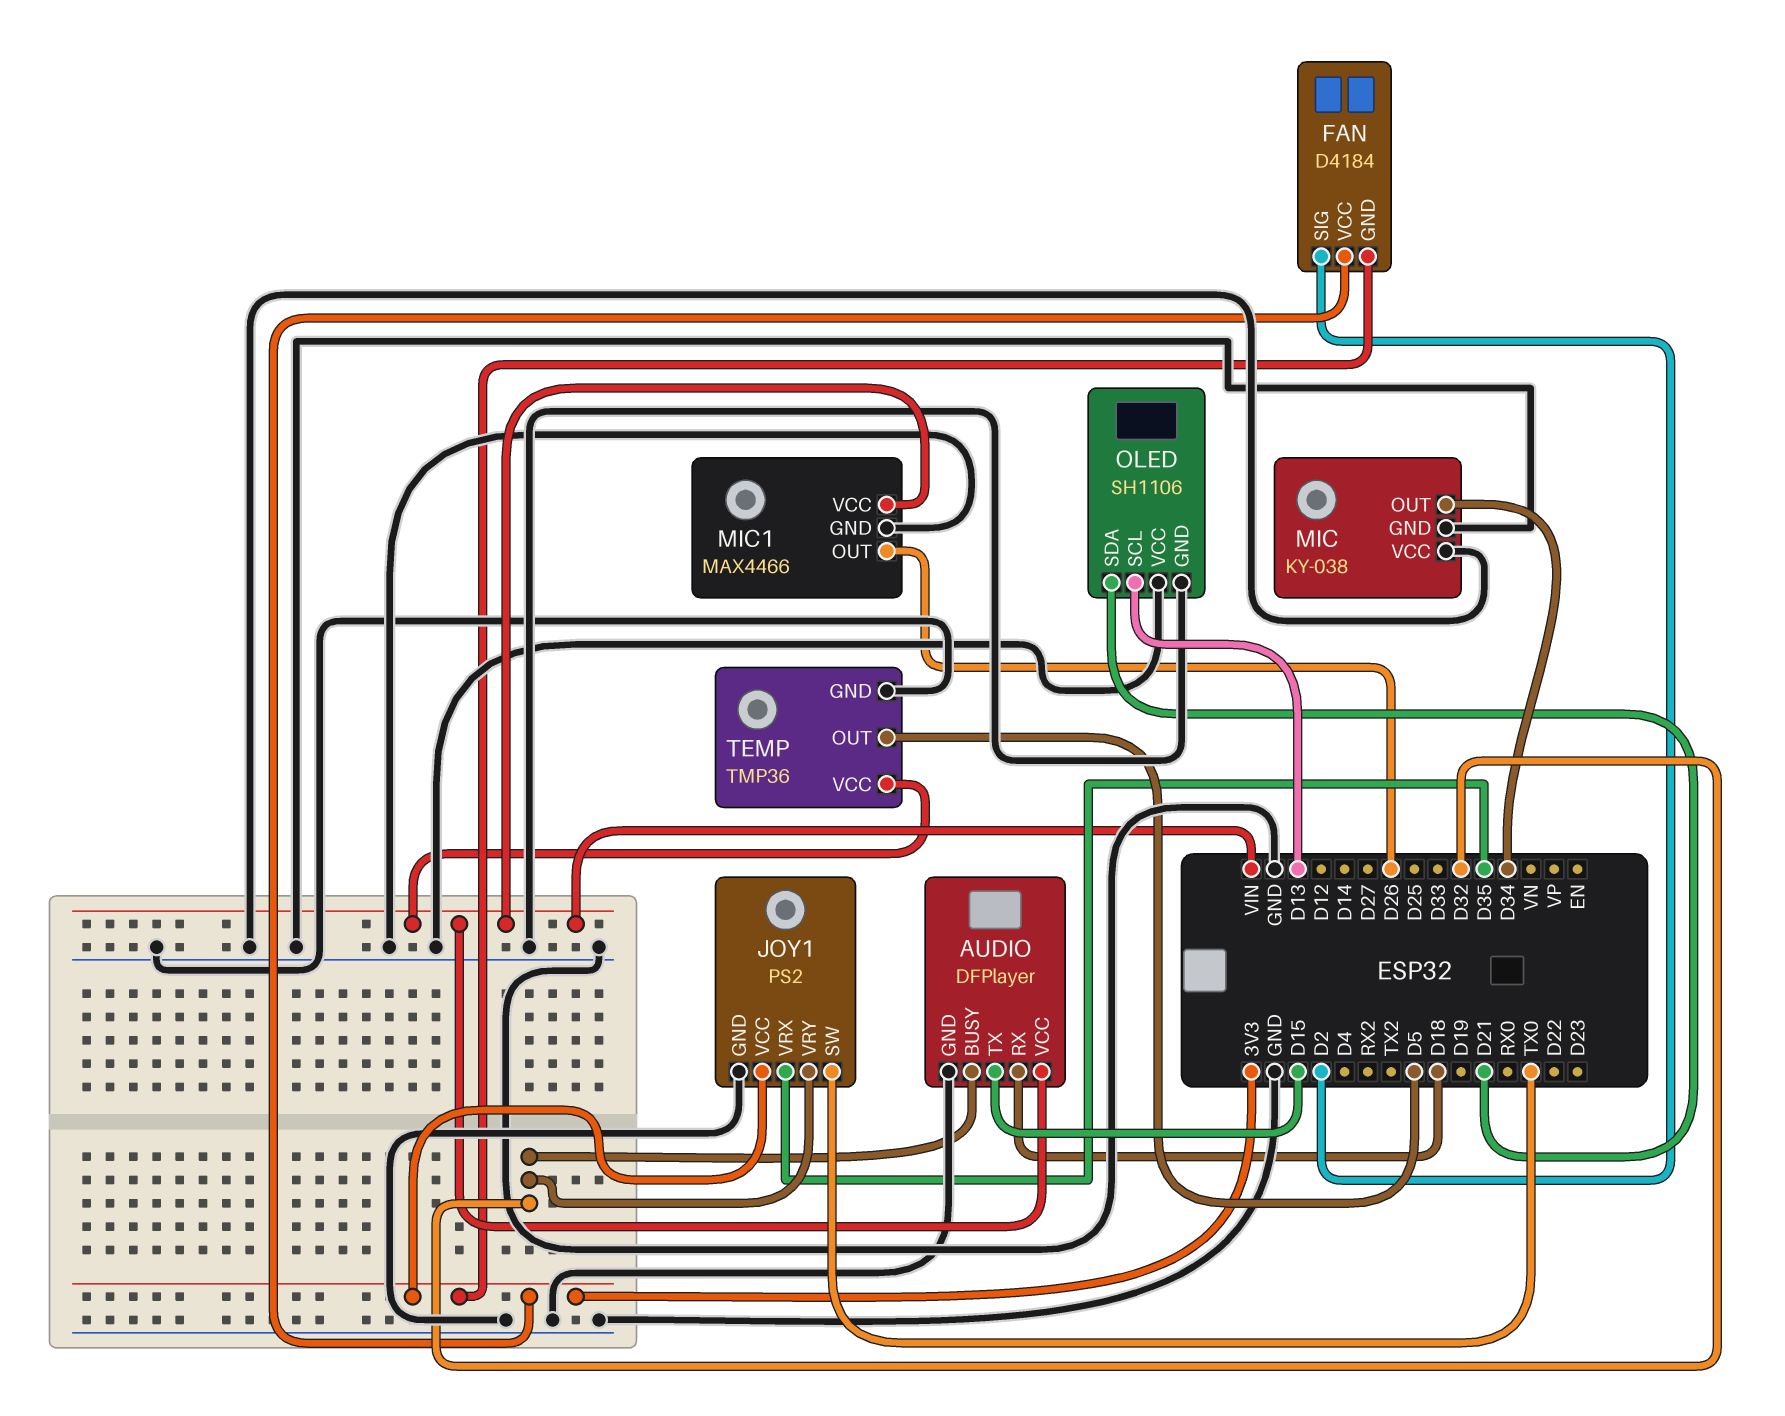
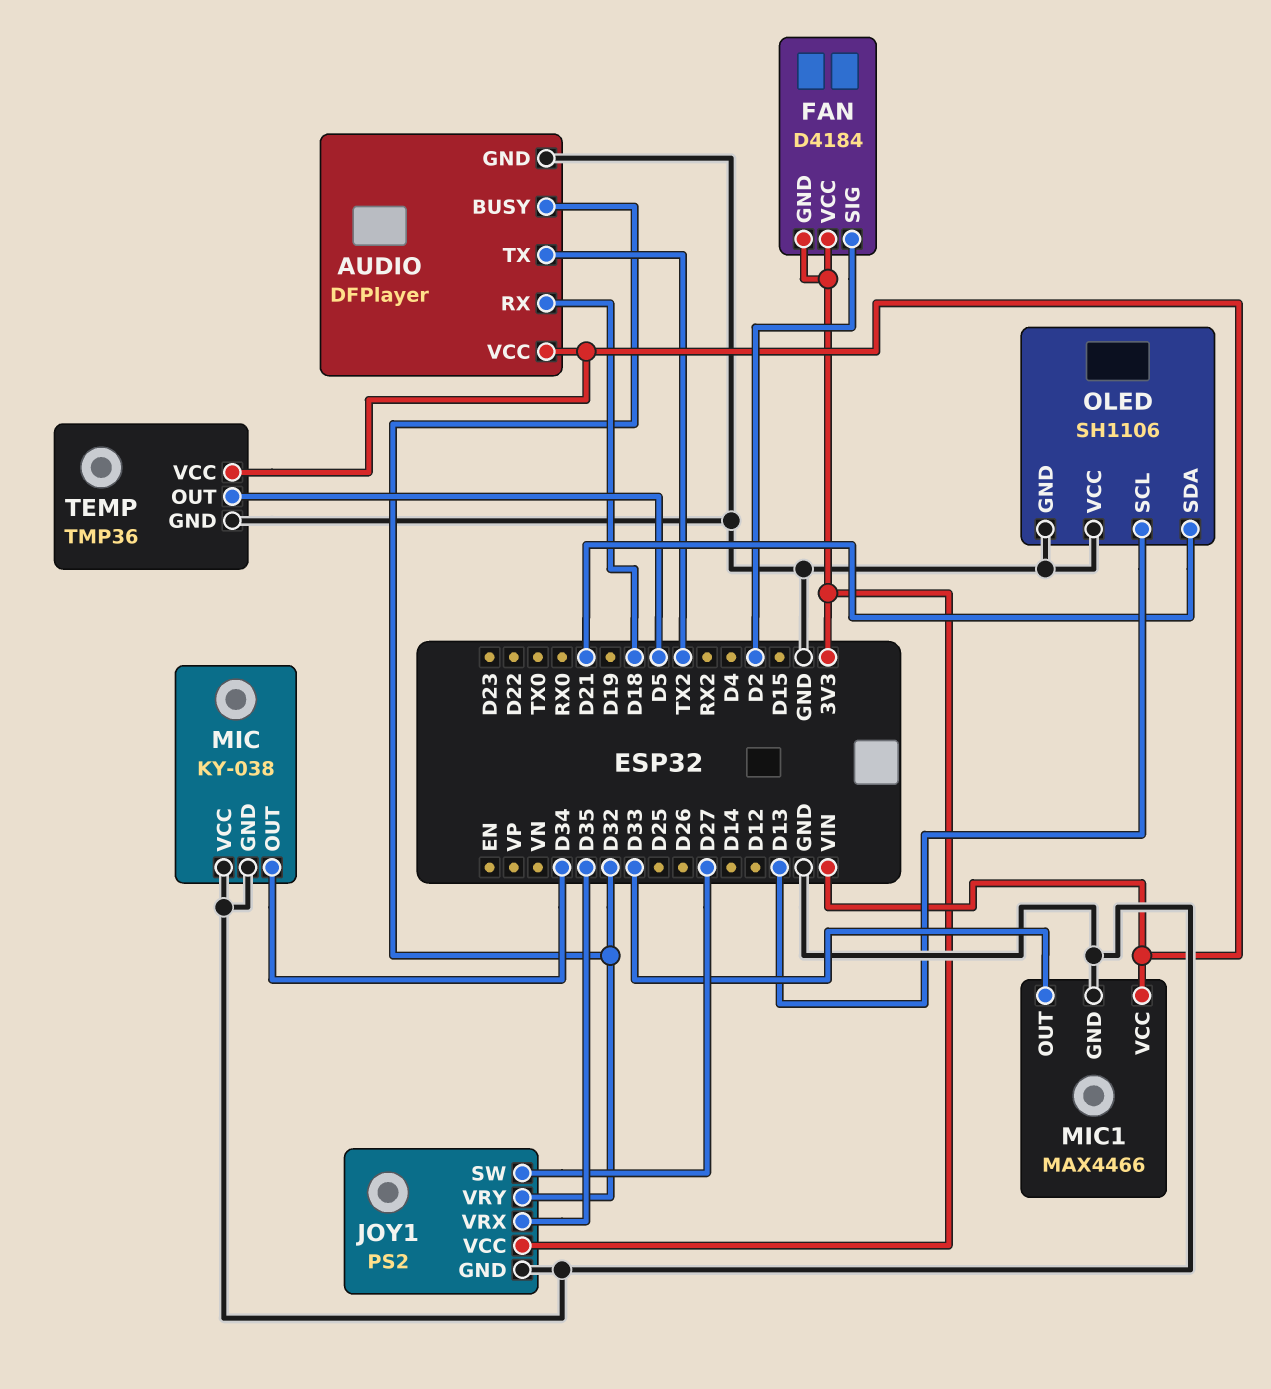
AUDIO pin TX: D15 -> TX2
JOY1 pin SW: TX0 -> D27
MIC1 pin OUT: D26 -> D33

